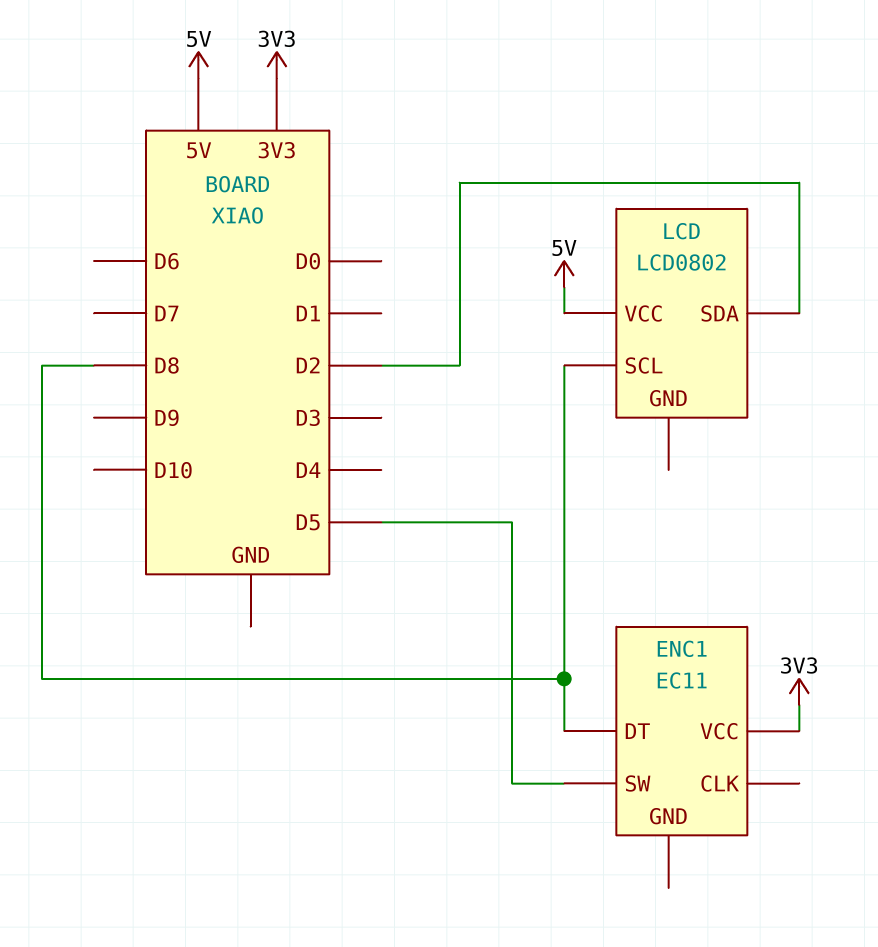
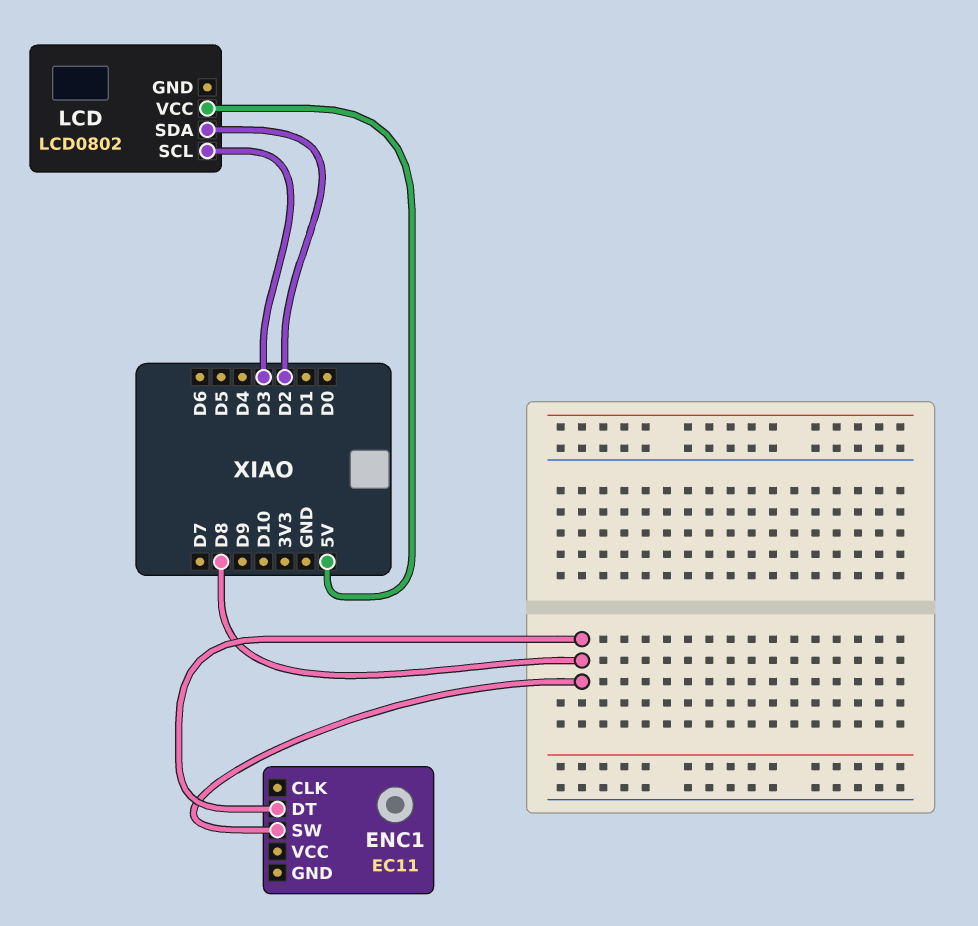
ENC1 pin SW: D5 -> D8
ENC1 pin VCC: 3V3 -> none
LCD pin SCL: D8 -> D3

